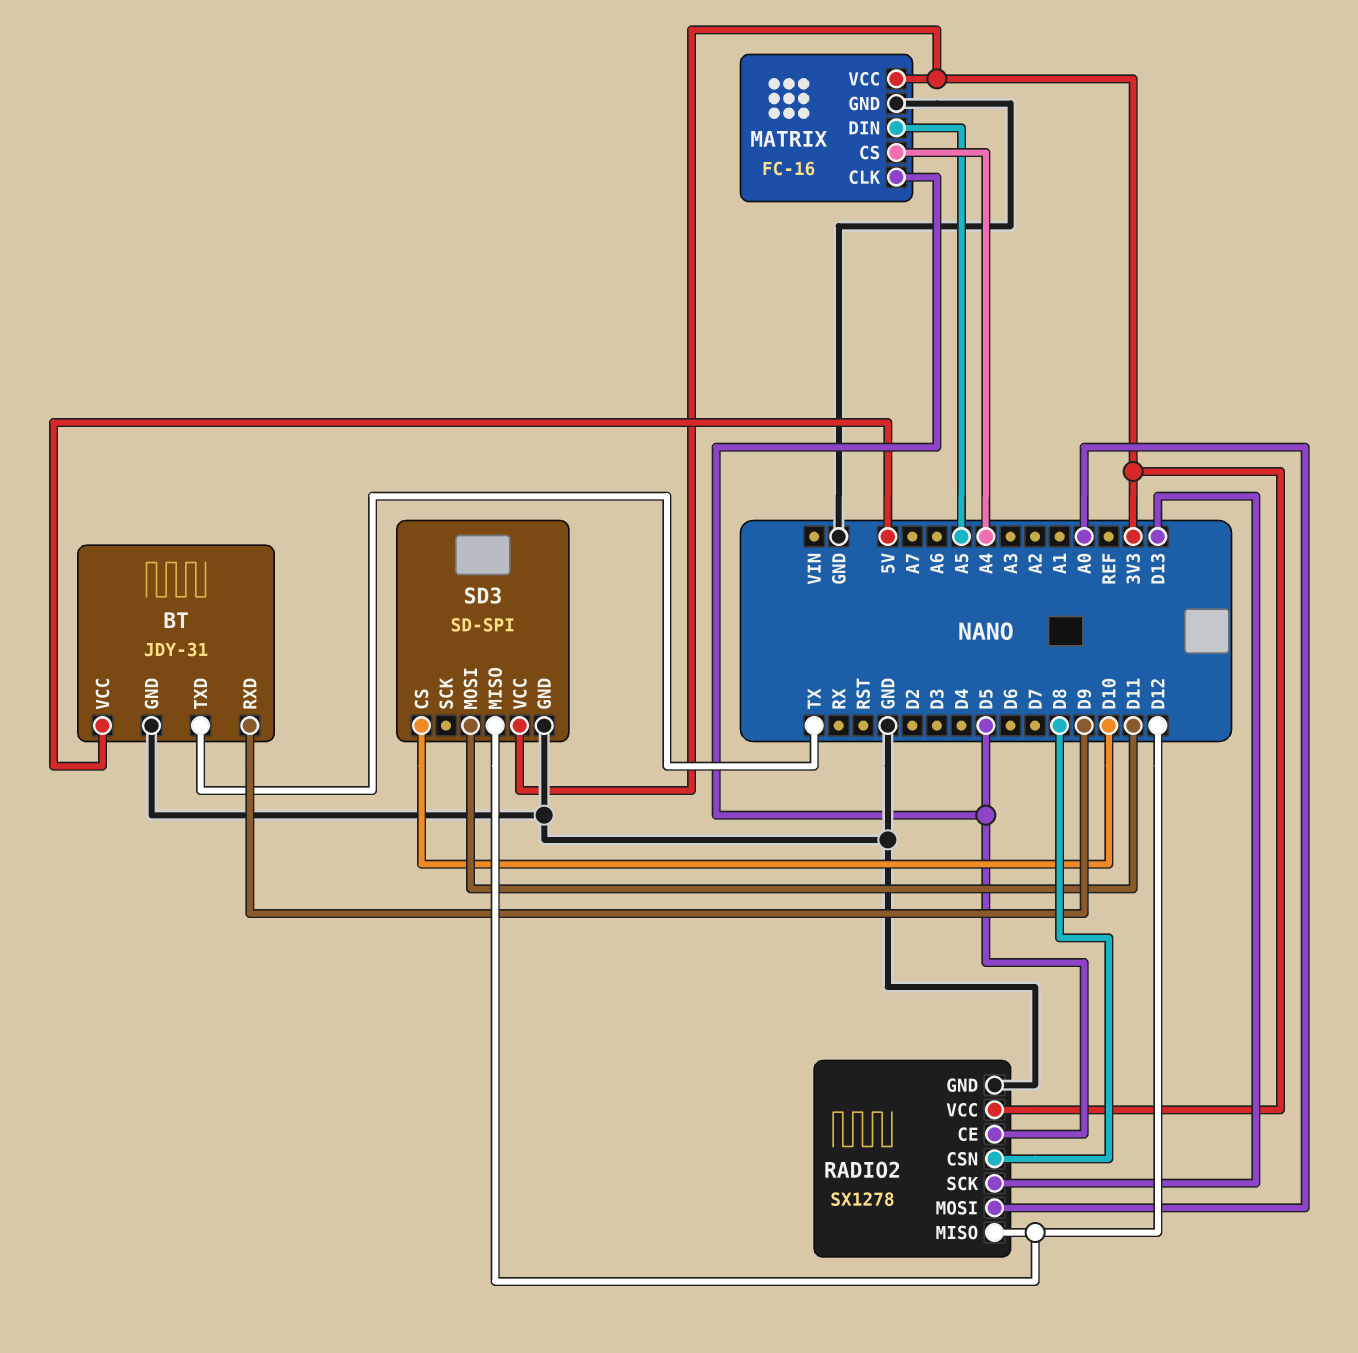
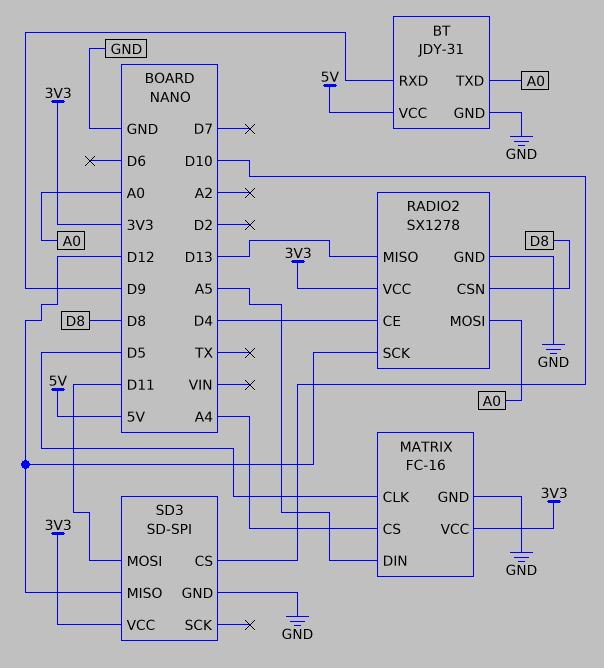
BT pin TXD: TX -> A0
RADIO2 pin CE: D5 -> D4
RADIO2 pin MISO: D12 -> D13
RADIO2 pin SCK: D13 -> D12

